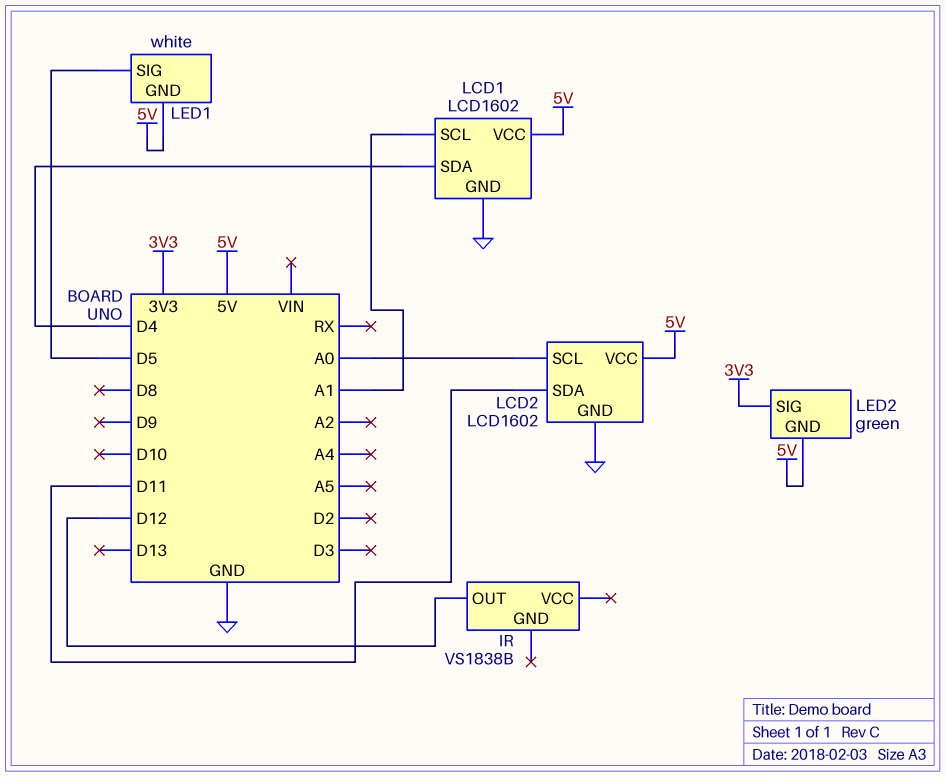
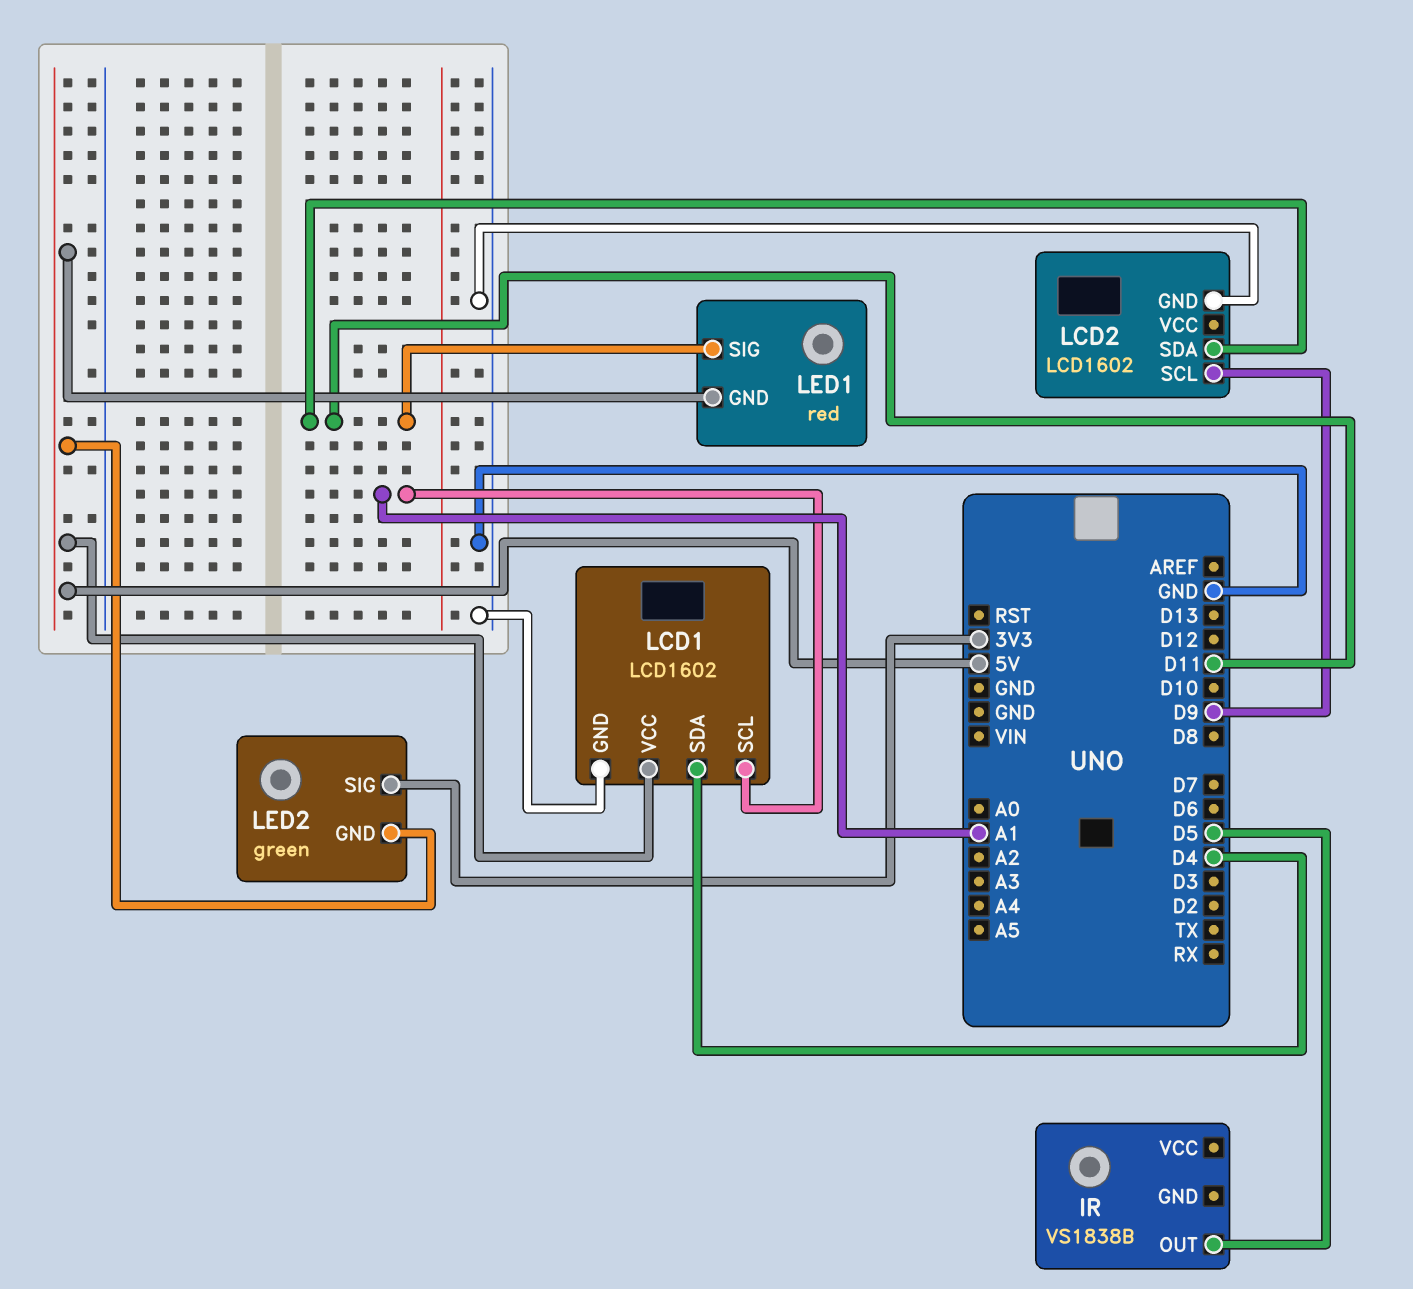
IR pin OUT: D12 -> D5
LCD2 pin SCL: A0 -> D9
LCD2 pin VCC: 5V -> none
LED1: white -> red
LED1 pin SIG: D5 -> D11

